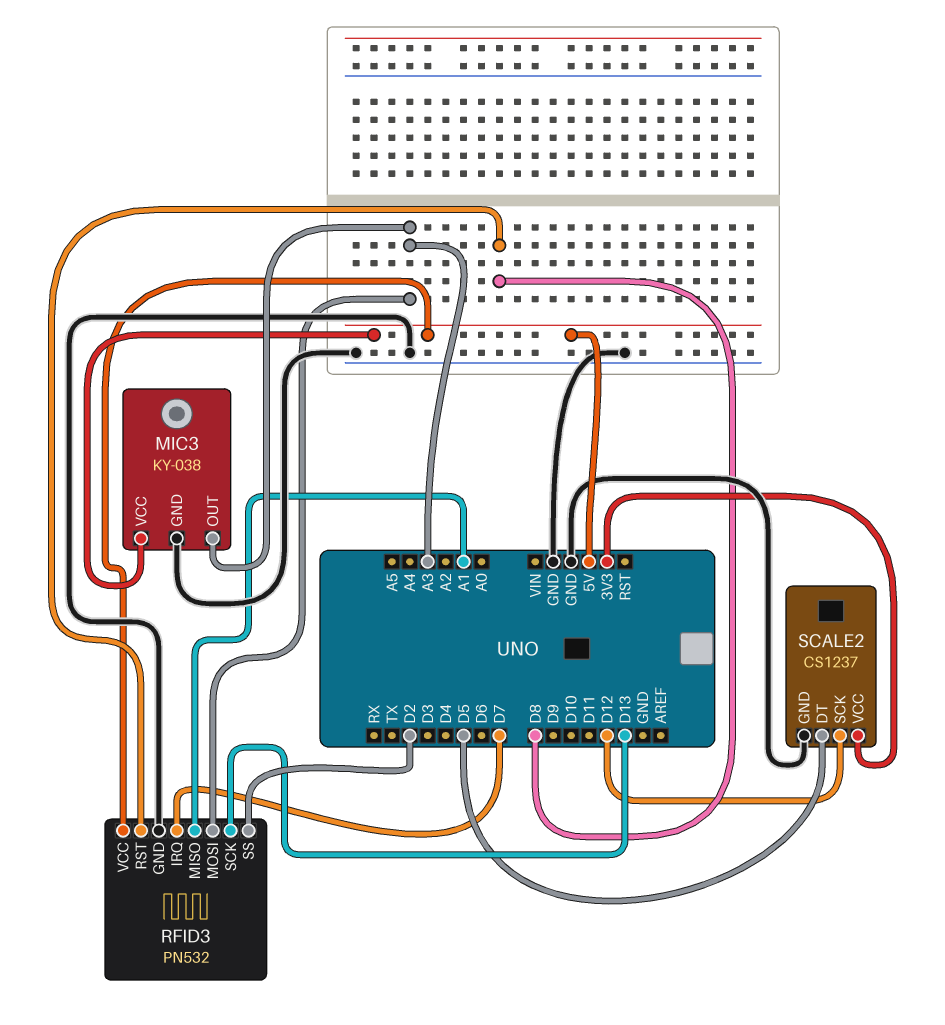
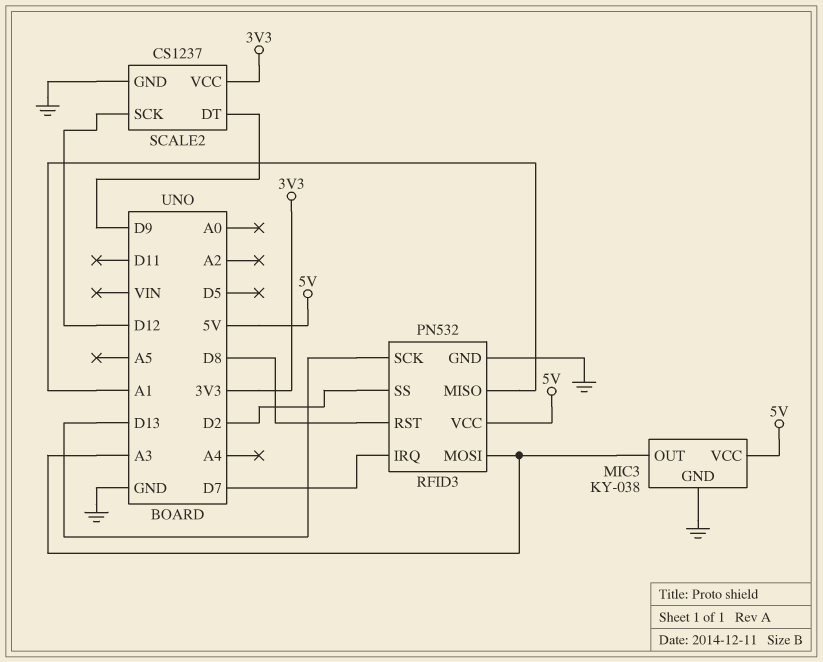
SCALE2 pin DT: D5 -> D9

